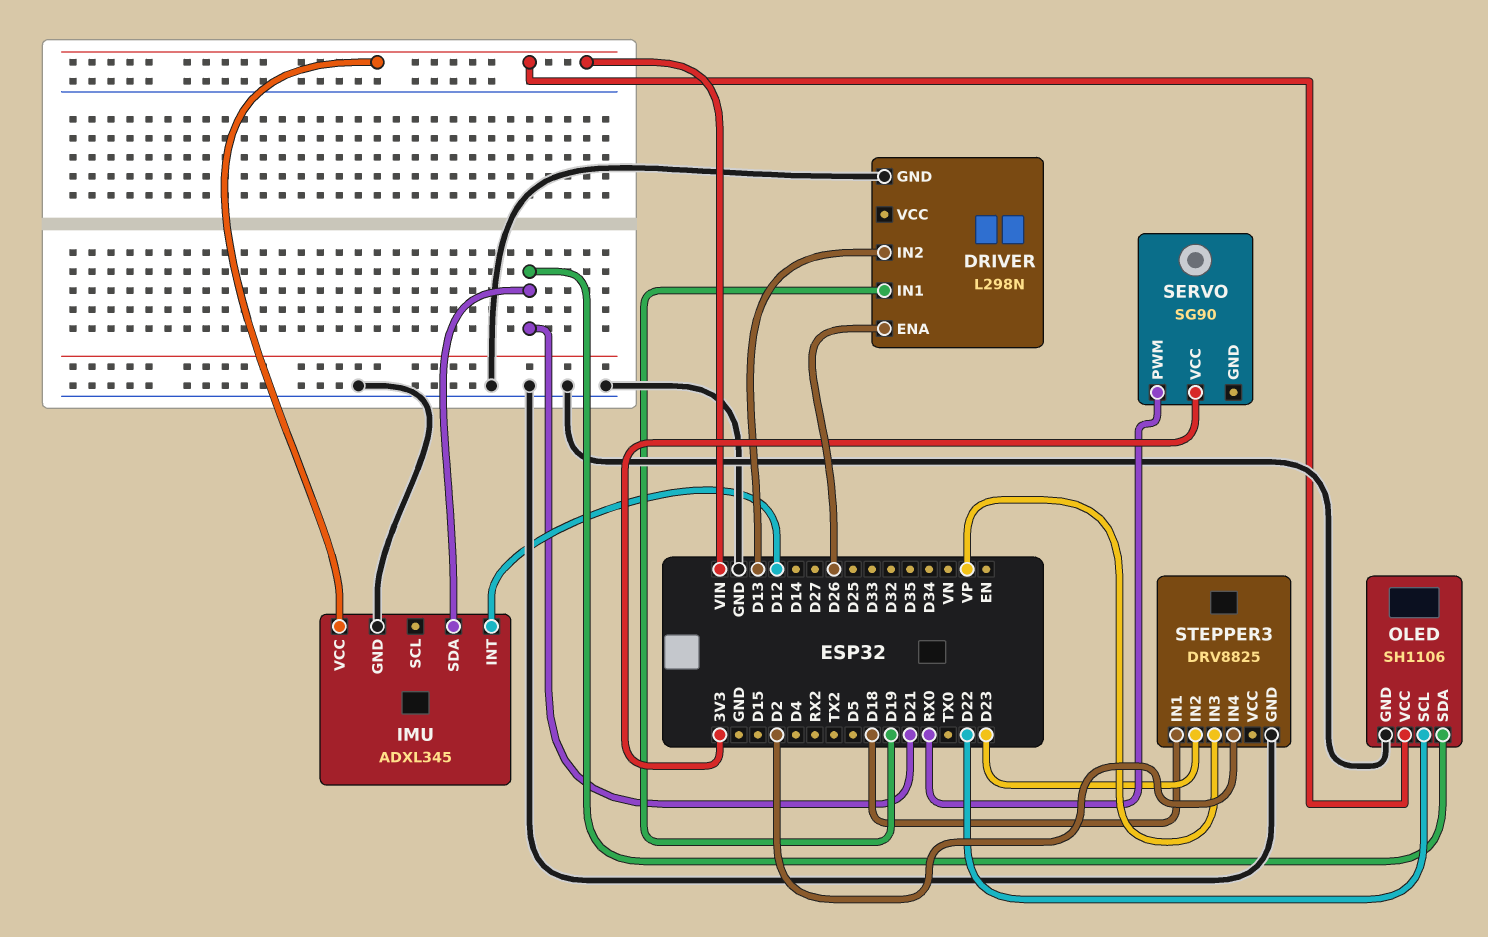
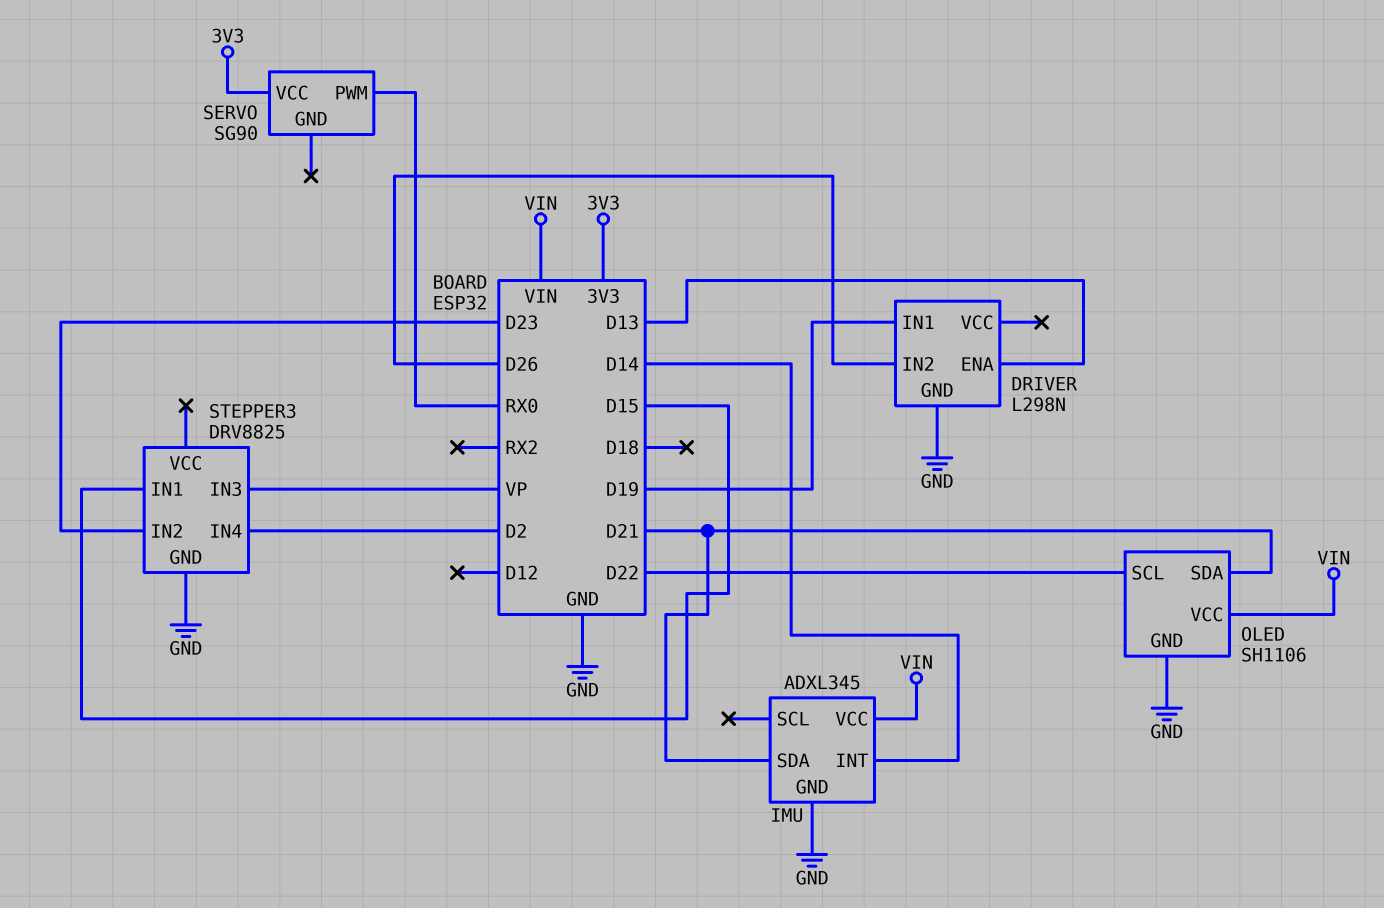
DRIVER pin ENA: D26 -> D13
DRIVER pin IN2: D13 -> D26
IMU pin INT: D12 -> D14
STEPPER3 pin IN1: D18 -> D15

